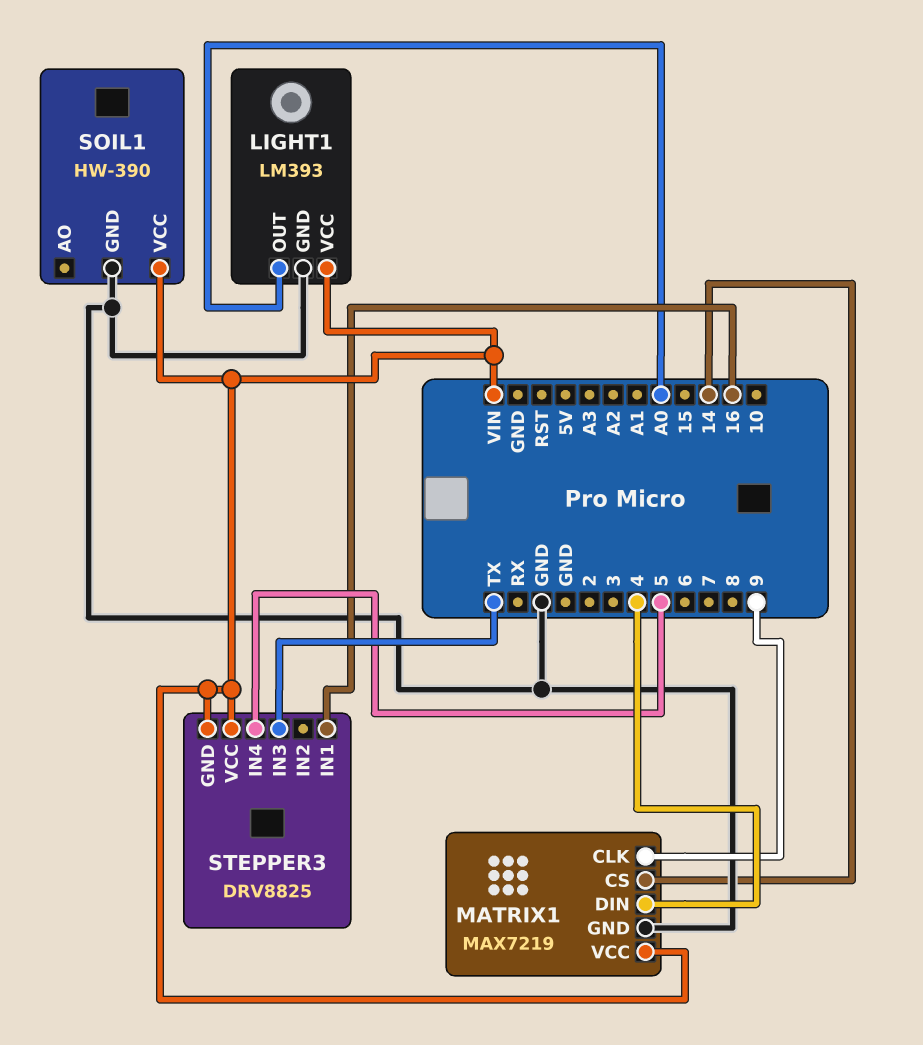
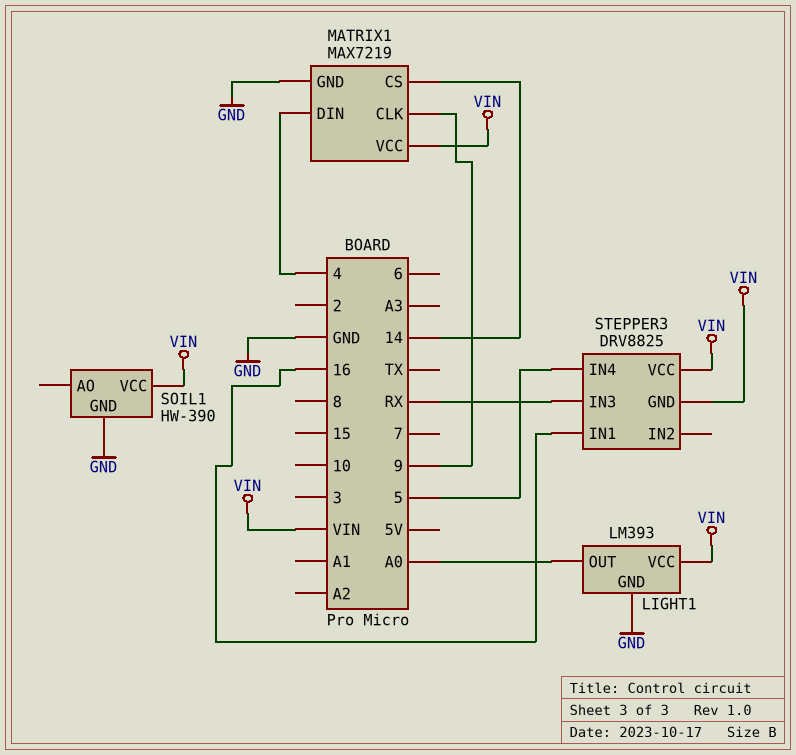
STEPPER3 pin IN3: TX -> RX

